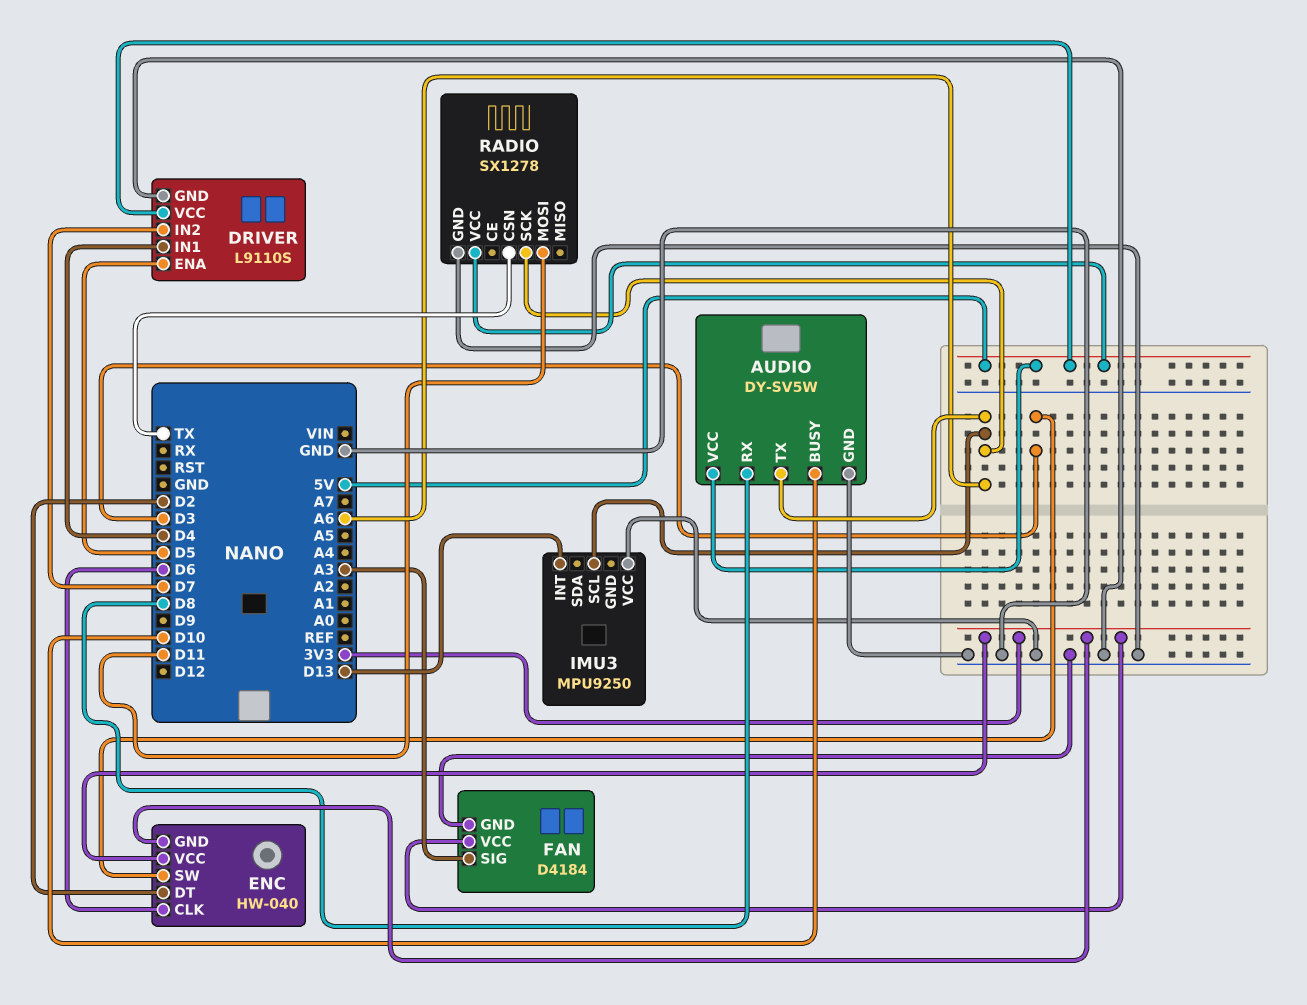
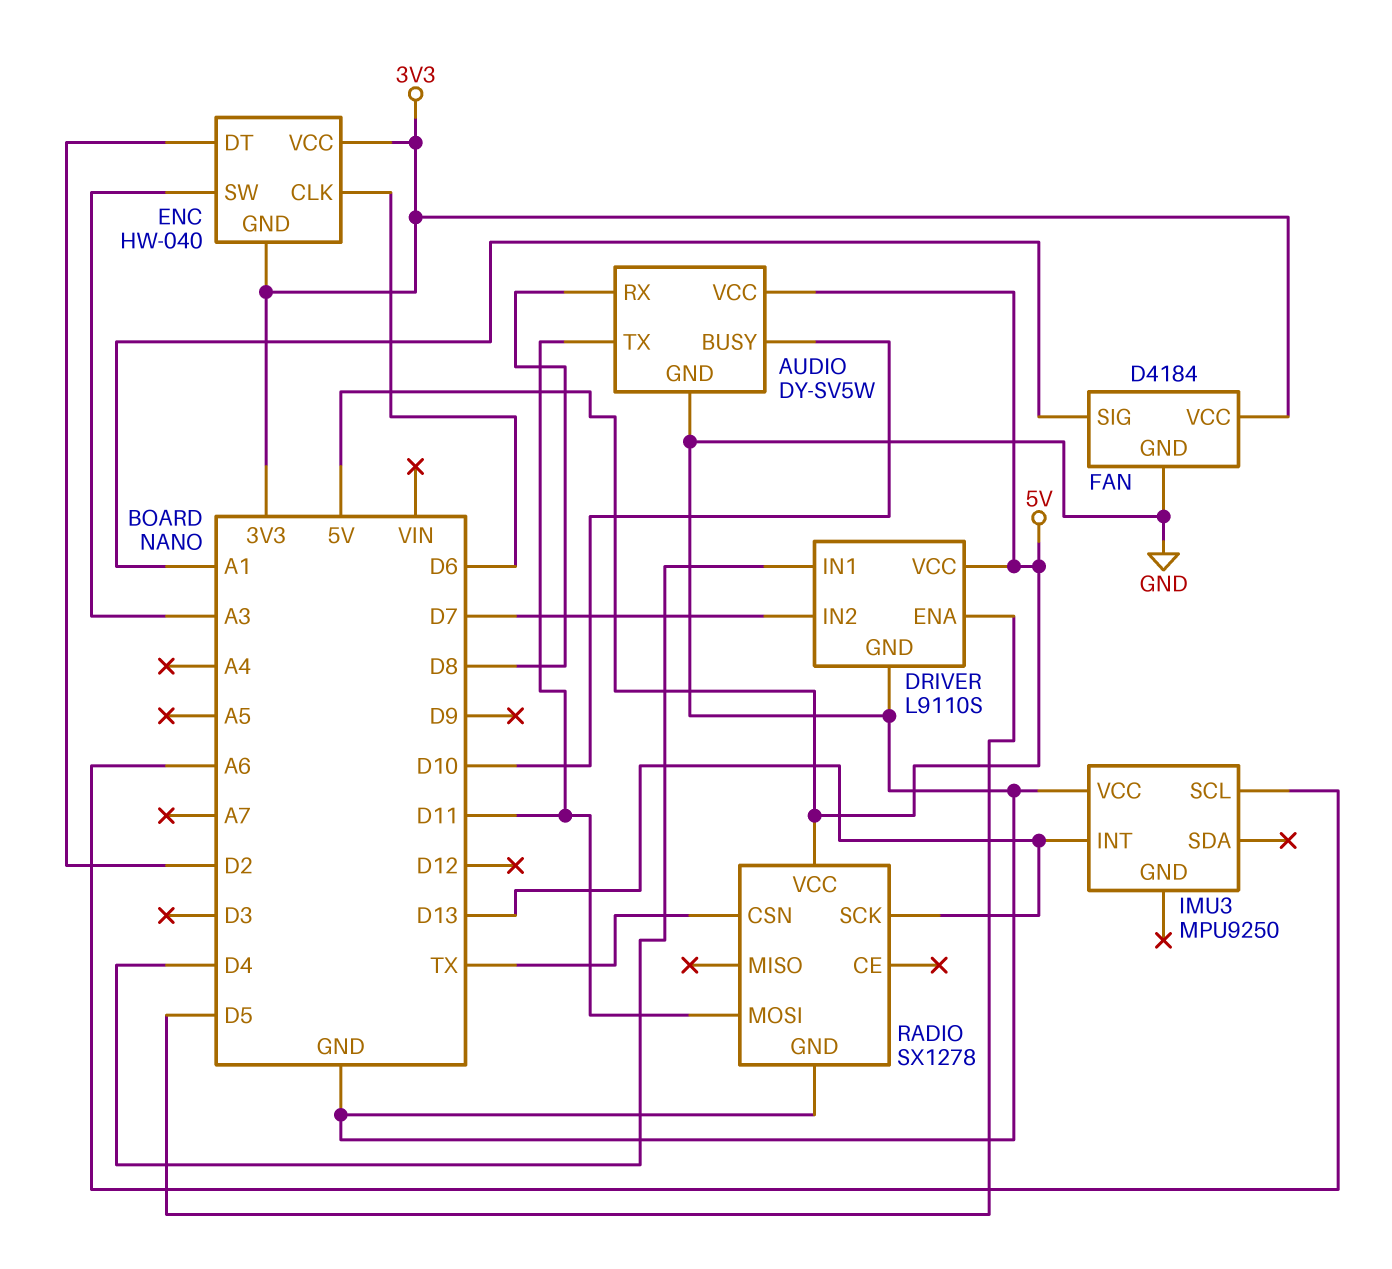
AUDIO pin TX: A6 -> D11
ENC pin SW: D3 -> A3
FAN pin SIG: A3 -> A1
RADIO pin SCK: A6 -> D13

